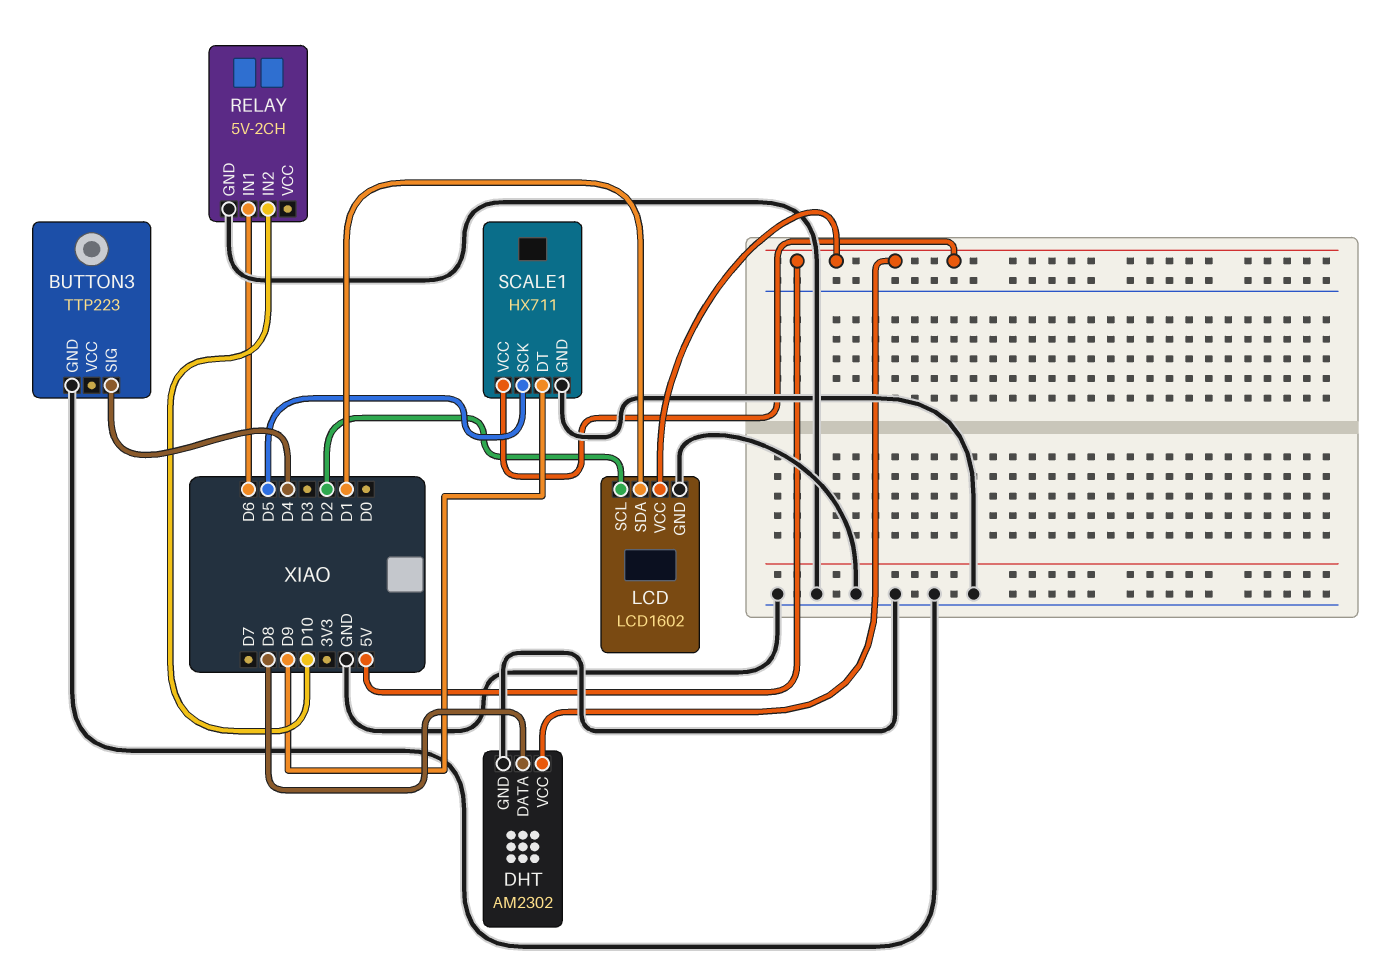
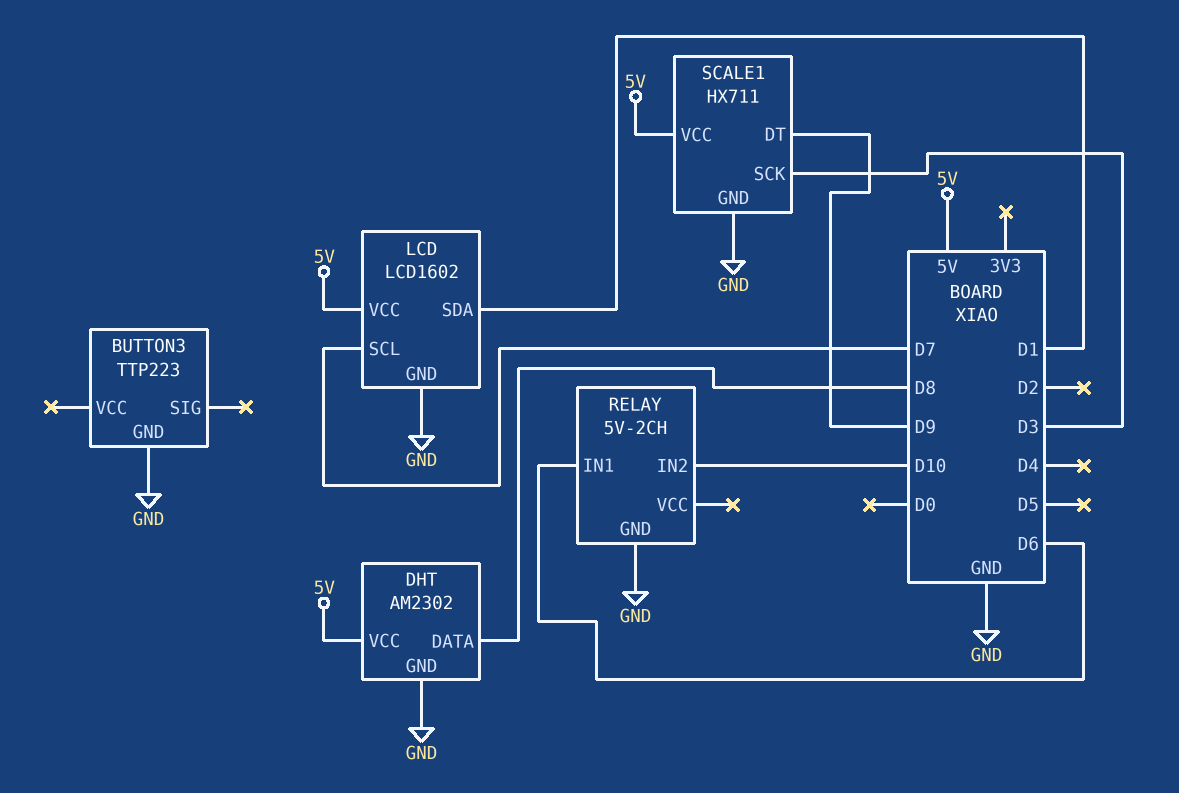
BUTTON3 pin SIG: D4 -> none
LCD pin SCL: D2 -> D7
SCALE1 pin SCK: D5 -> D3

